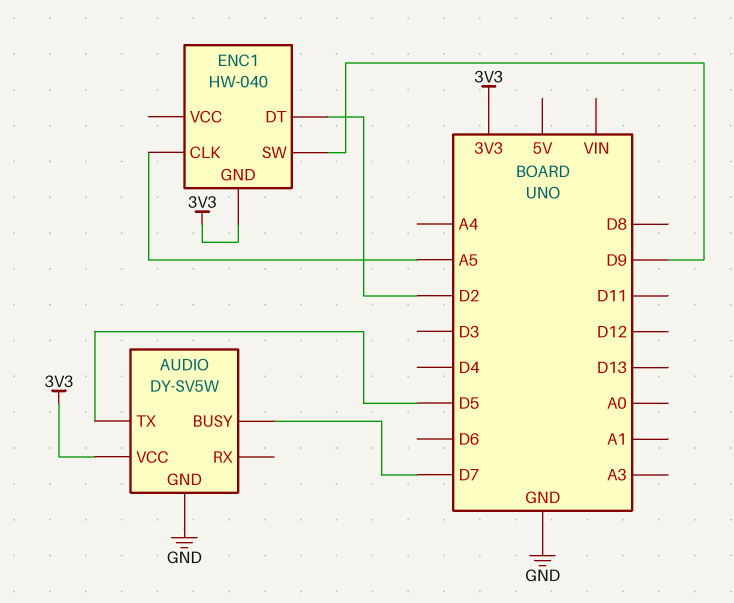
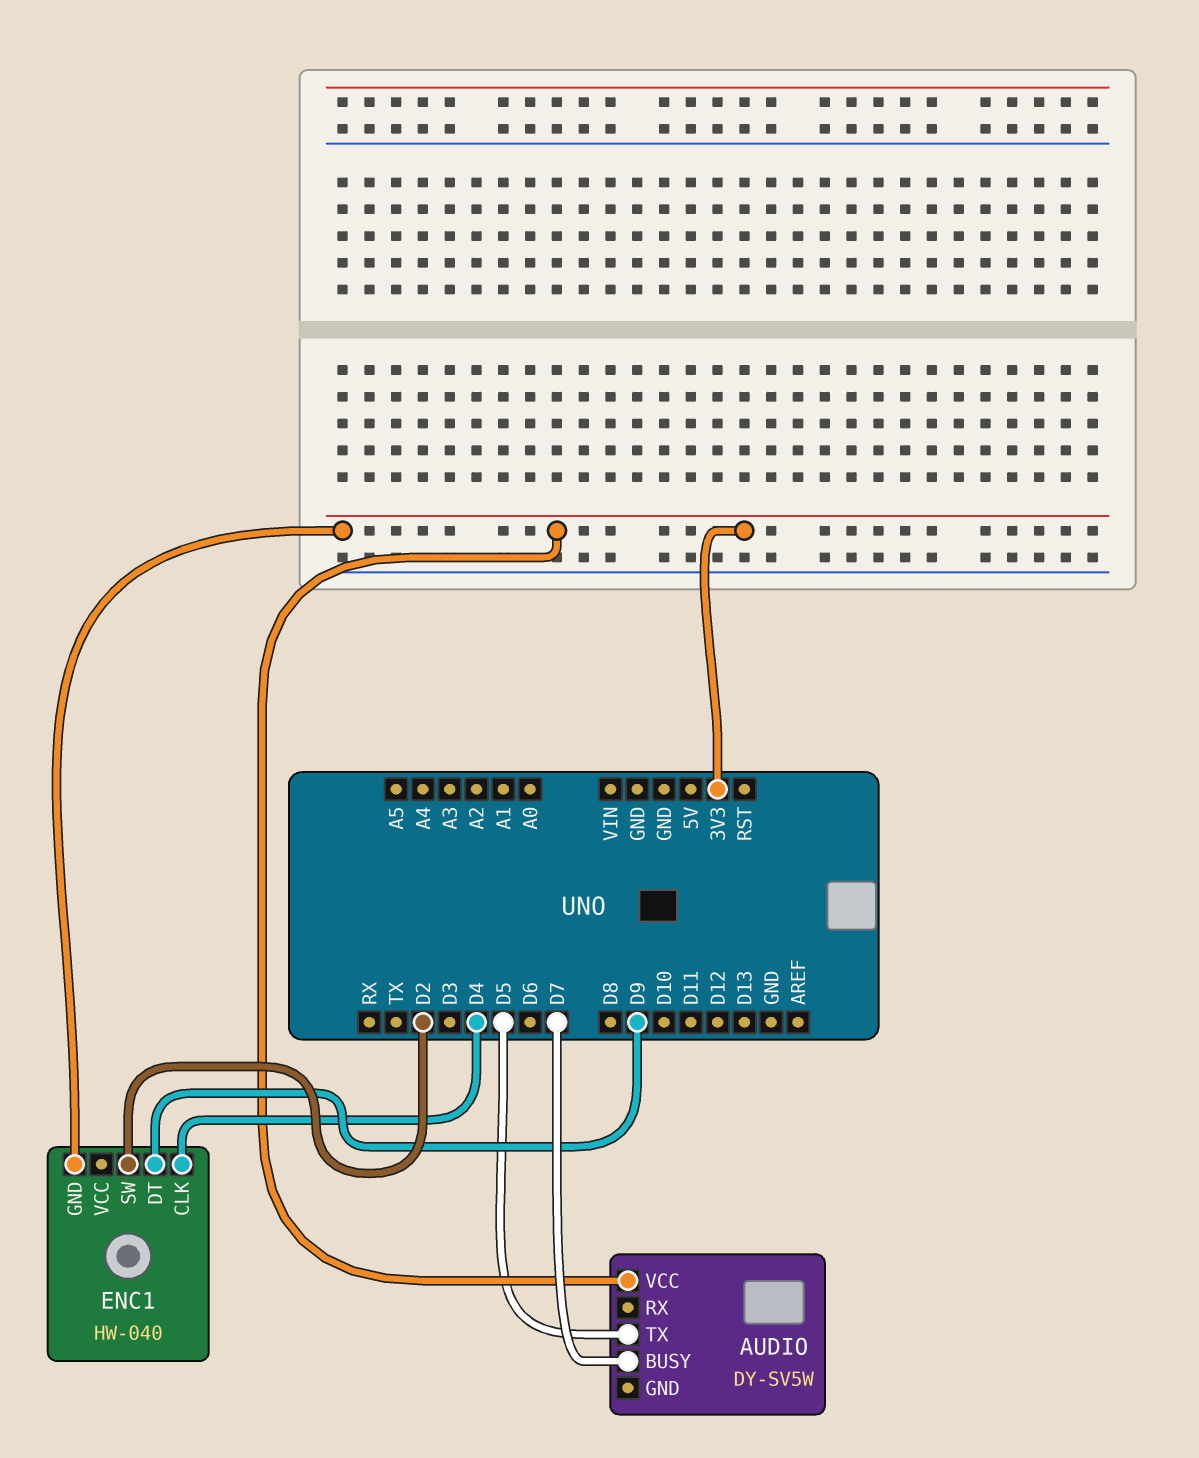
AUDIO pin GND: GND -> none
ENC1 pin CLK: A5 -> D4
ENC1 pin DT: D2 -> D9
ENC1 pin SW: D9 -> D2

